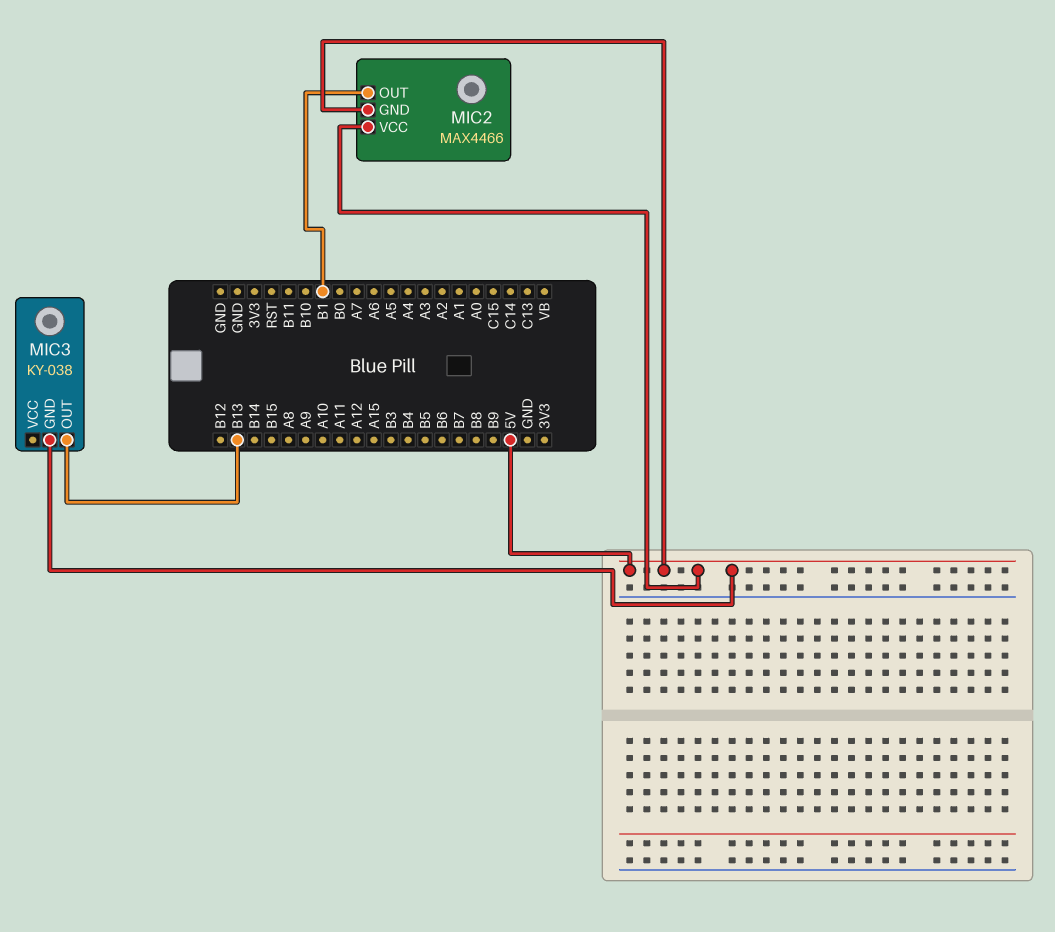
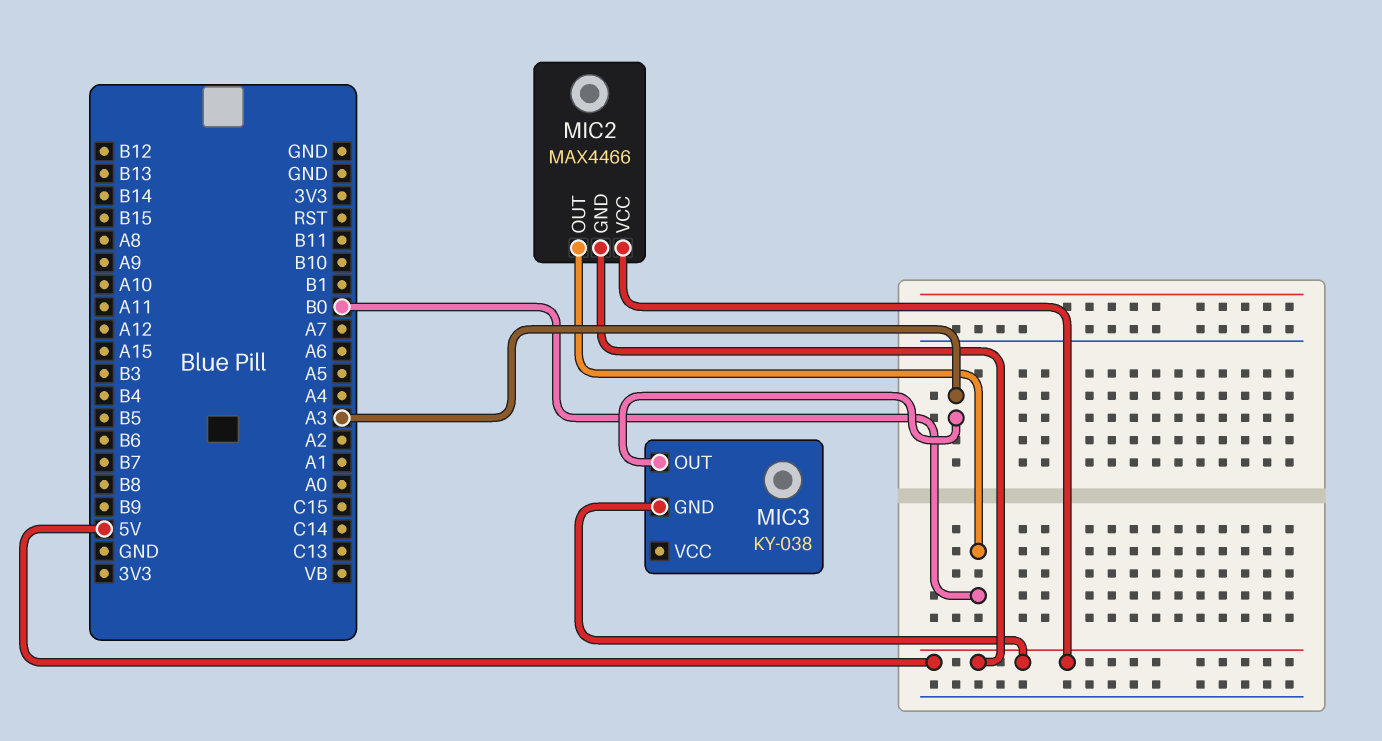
MIC2 pin OUT: B1 -> B0
MIC3 pin OUT: B13 -> A3

